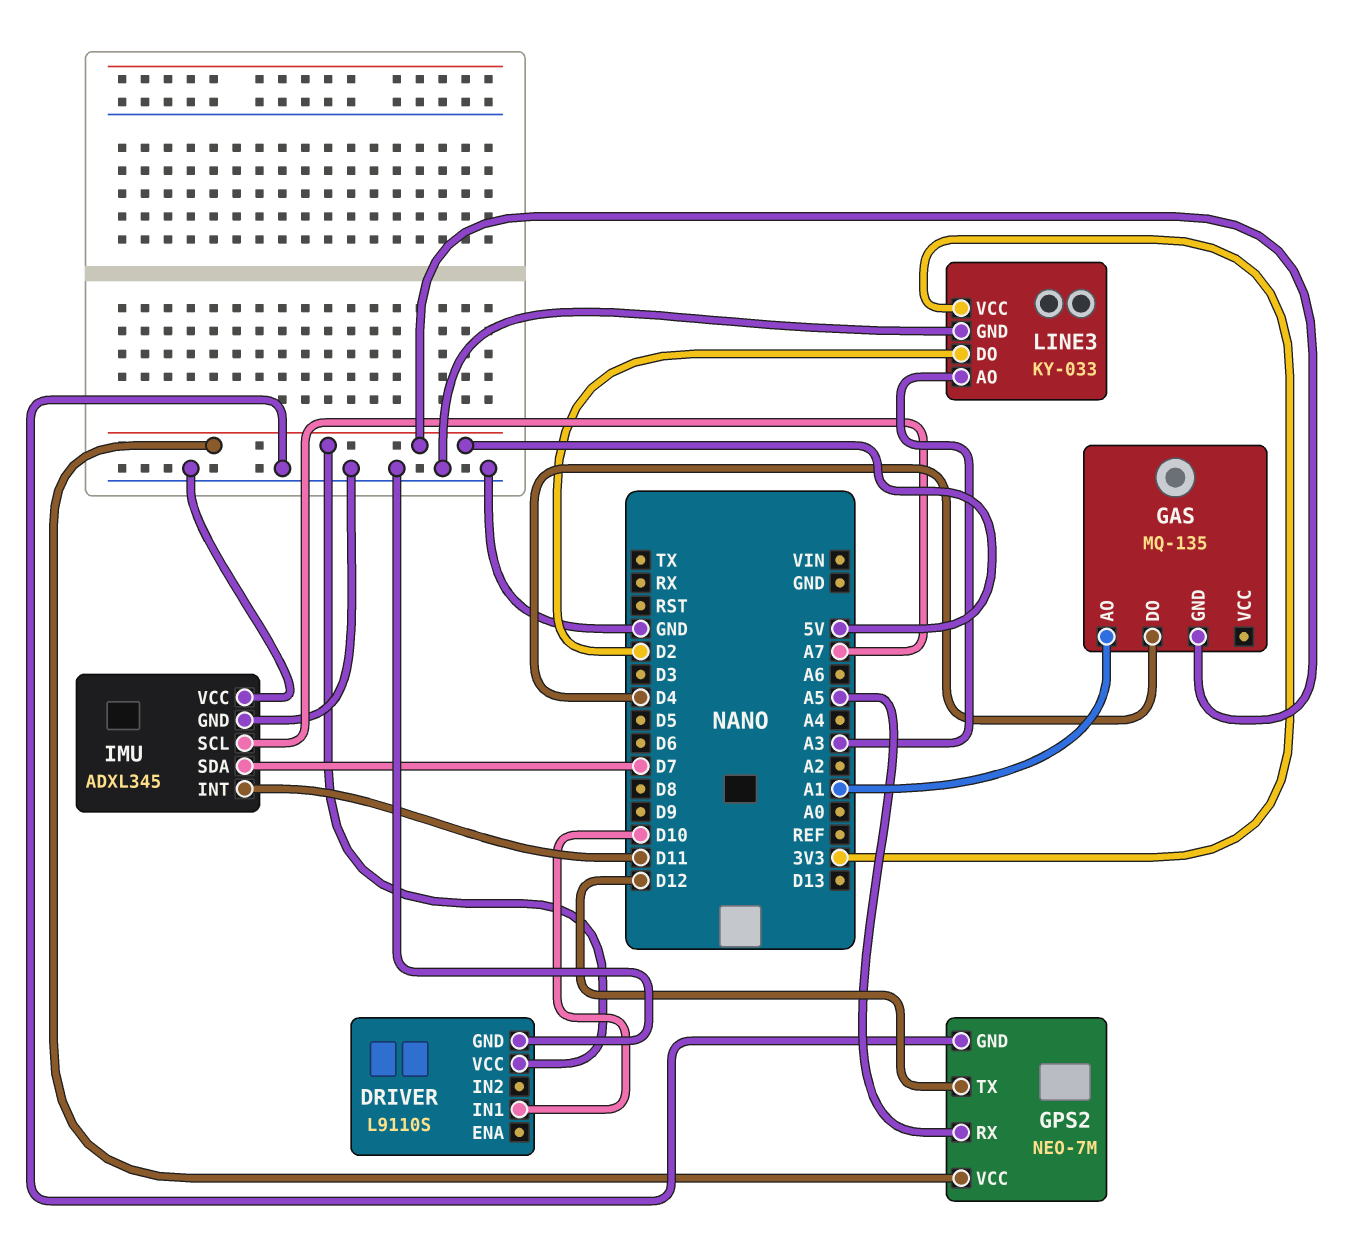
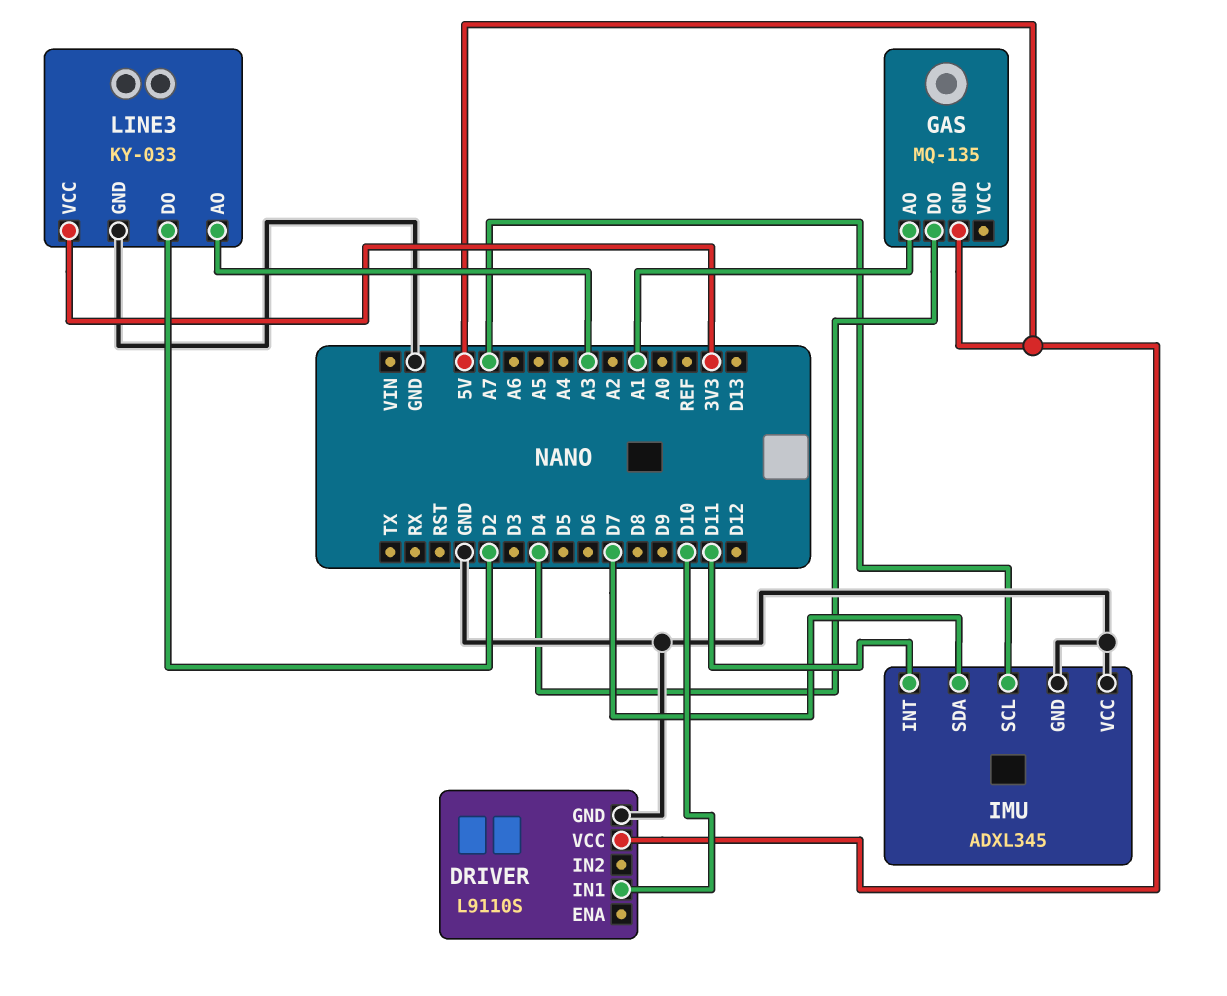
GPS2: NEO-7M -> none
GPS2 pin GND: GND -> none
GPS2 pin RX: A5 -> none
GPS2 pin TX: D12 -> none
GPS2 pin VCC: 5V -> none

